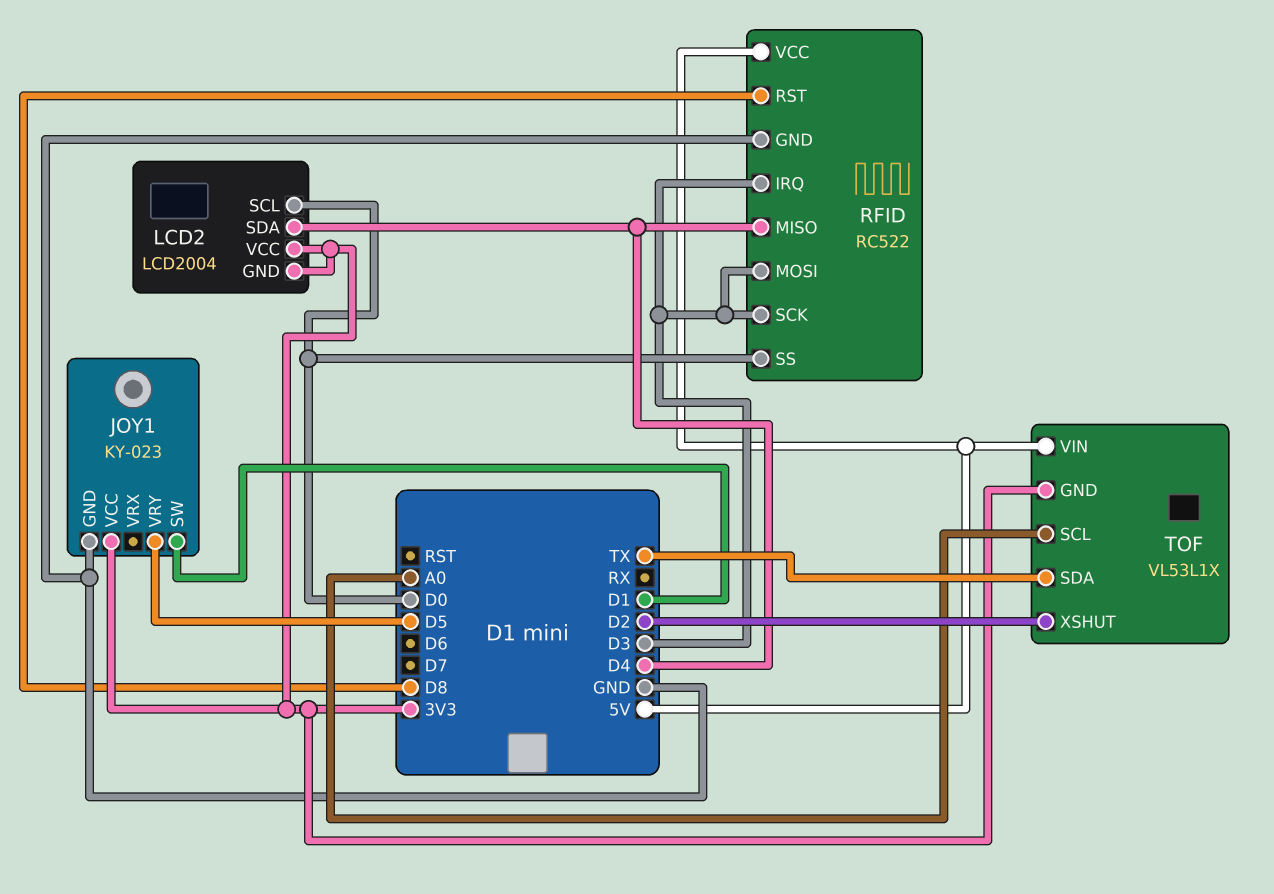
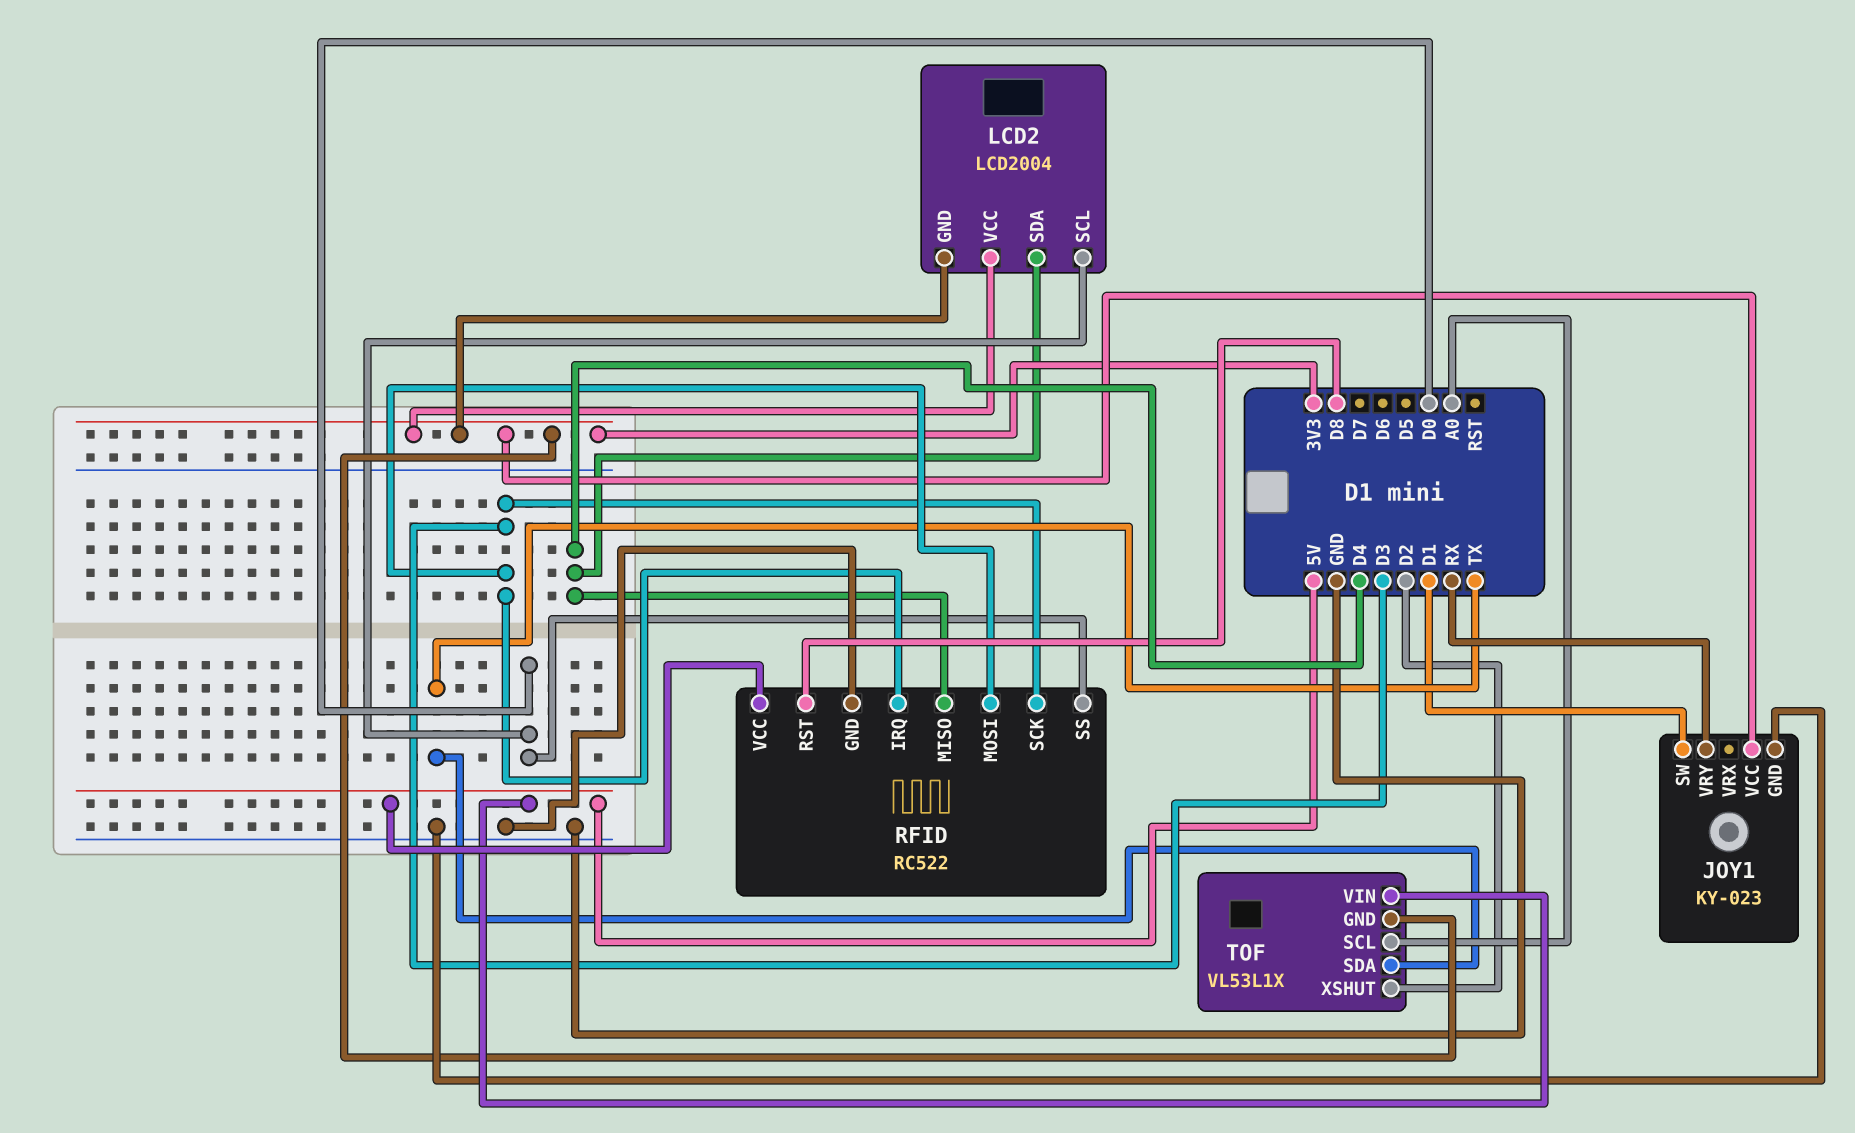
JOY1 pin VRY: D5 -> RX

